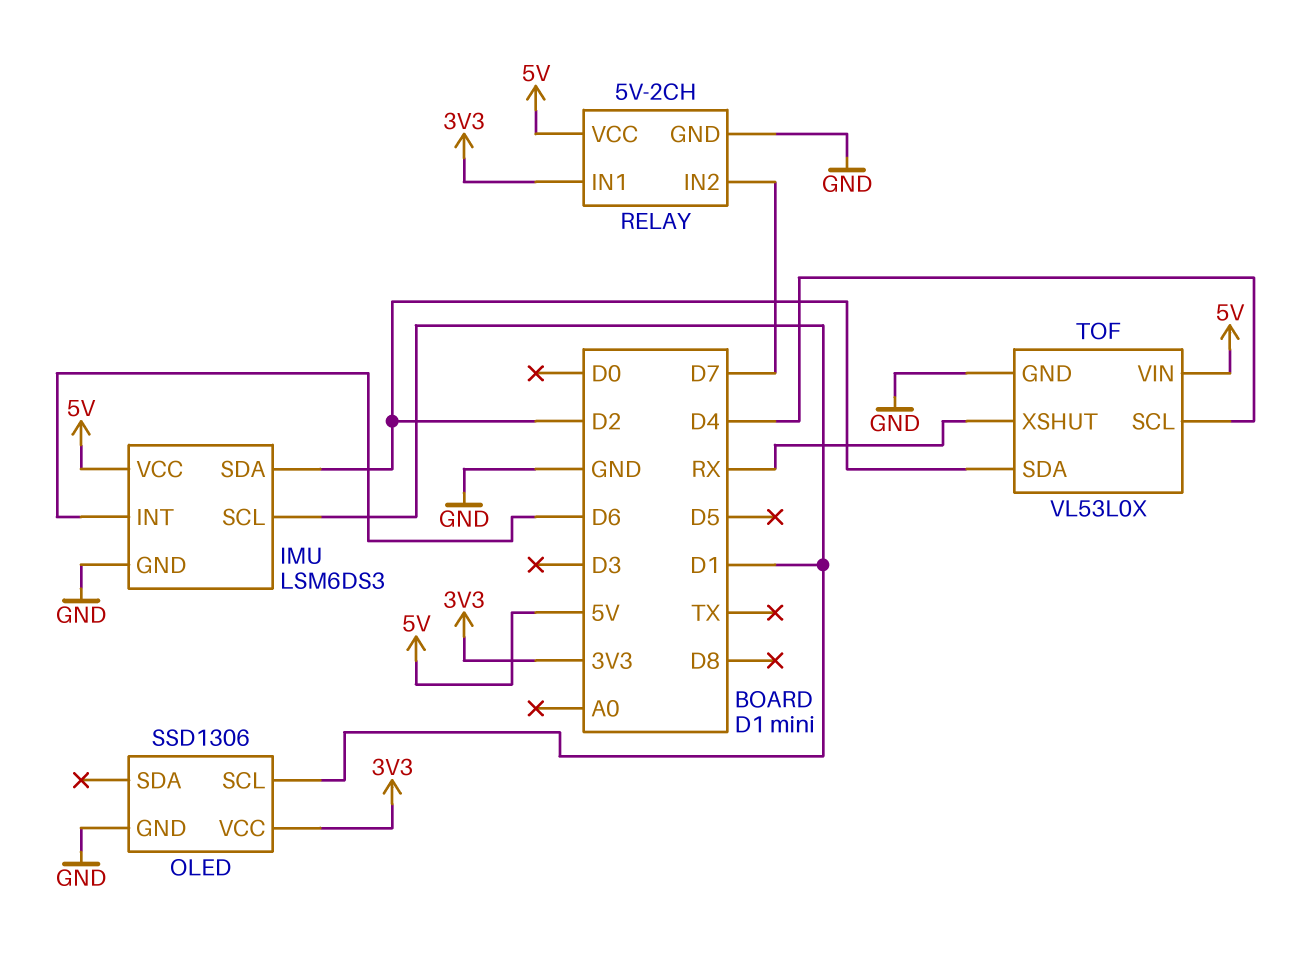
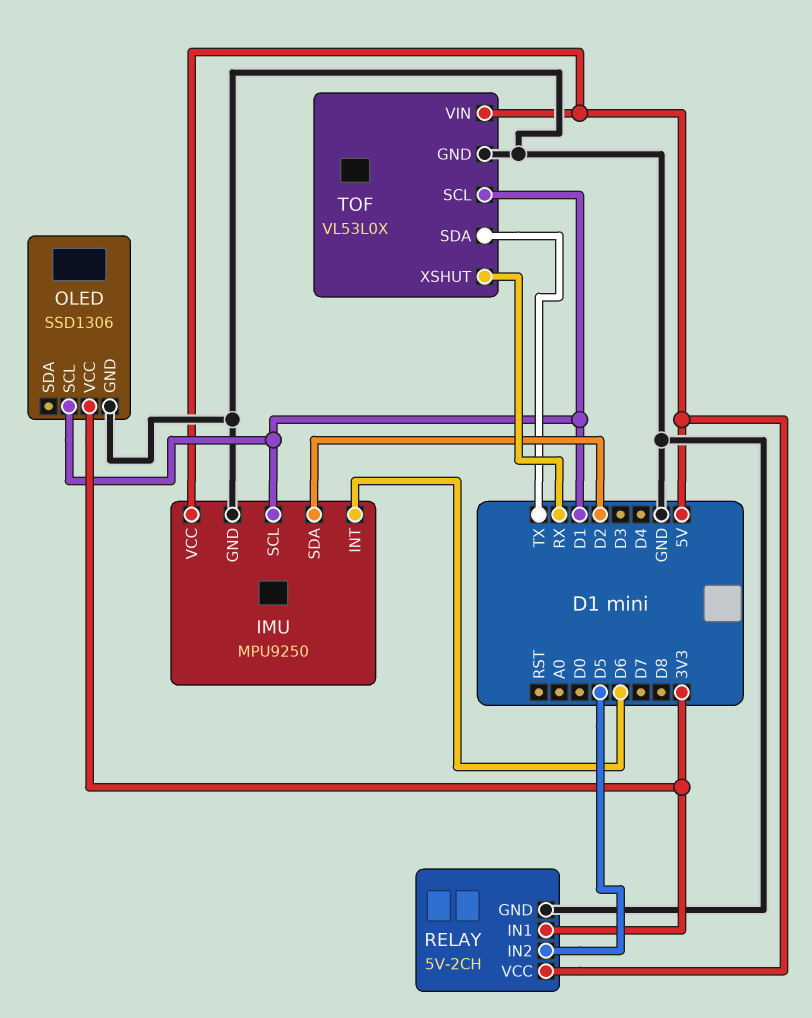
IMU: LSM6DS3 -> MPU9250
RELAY pin IN2: D7 -> D5
TOF pin SCL: D4 -> D1
TOF pin SDA: D2 -> TX

